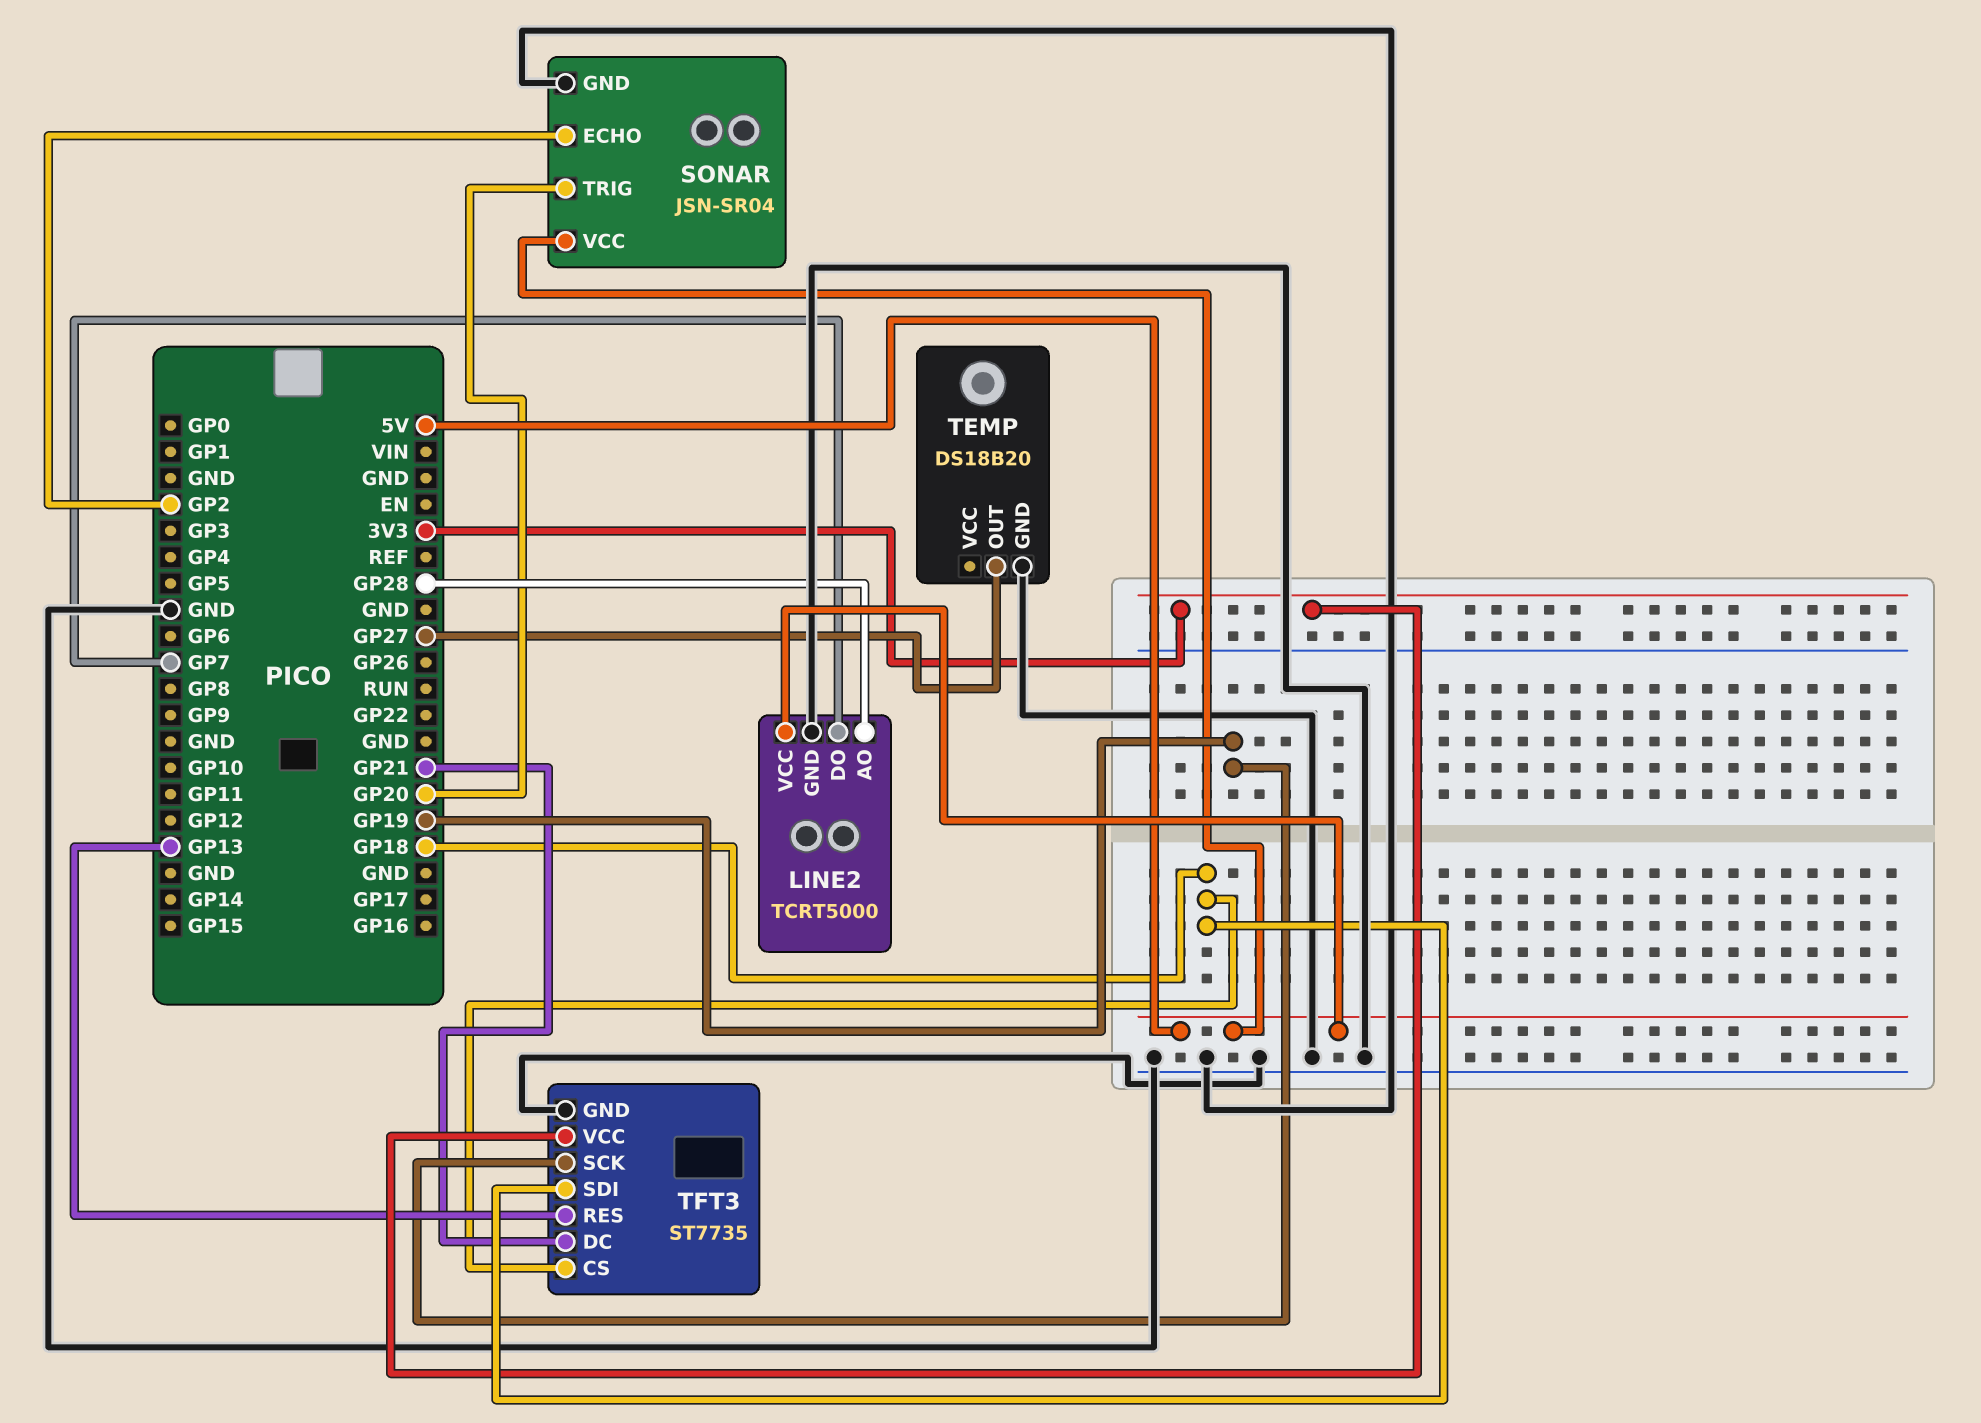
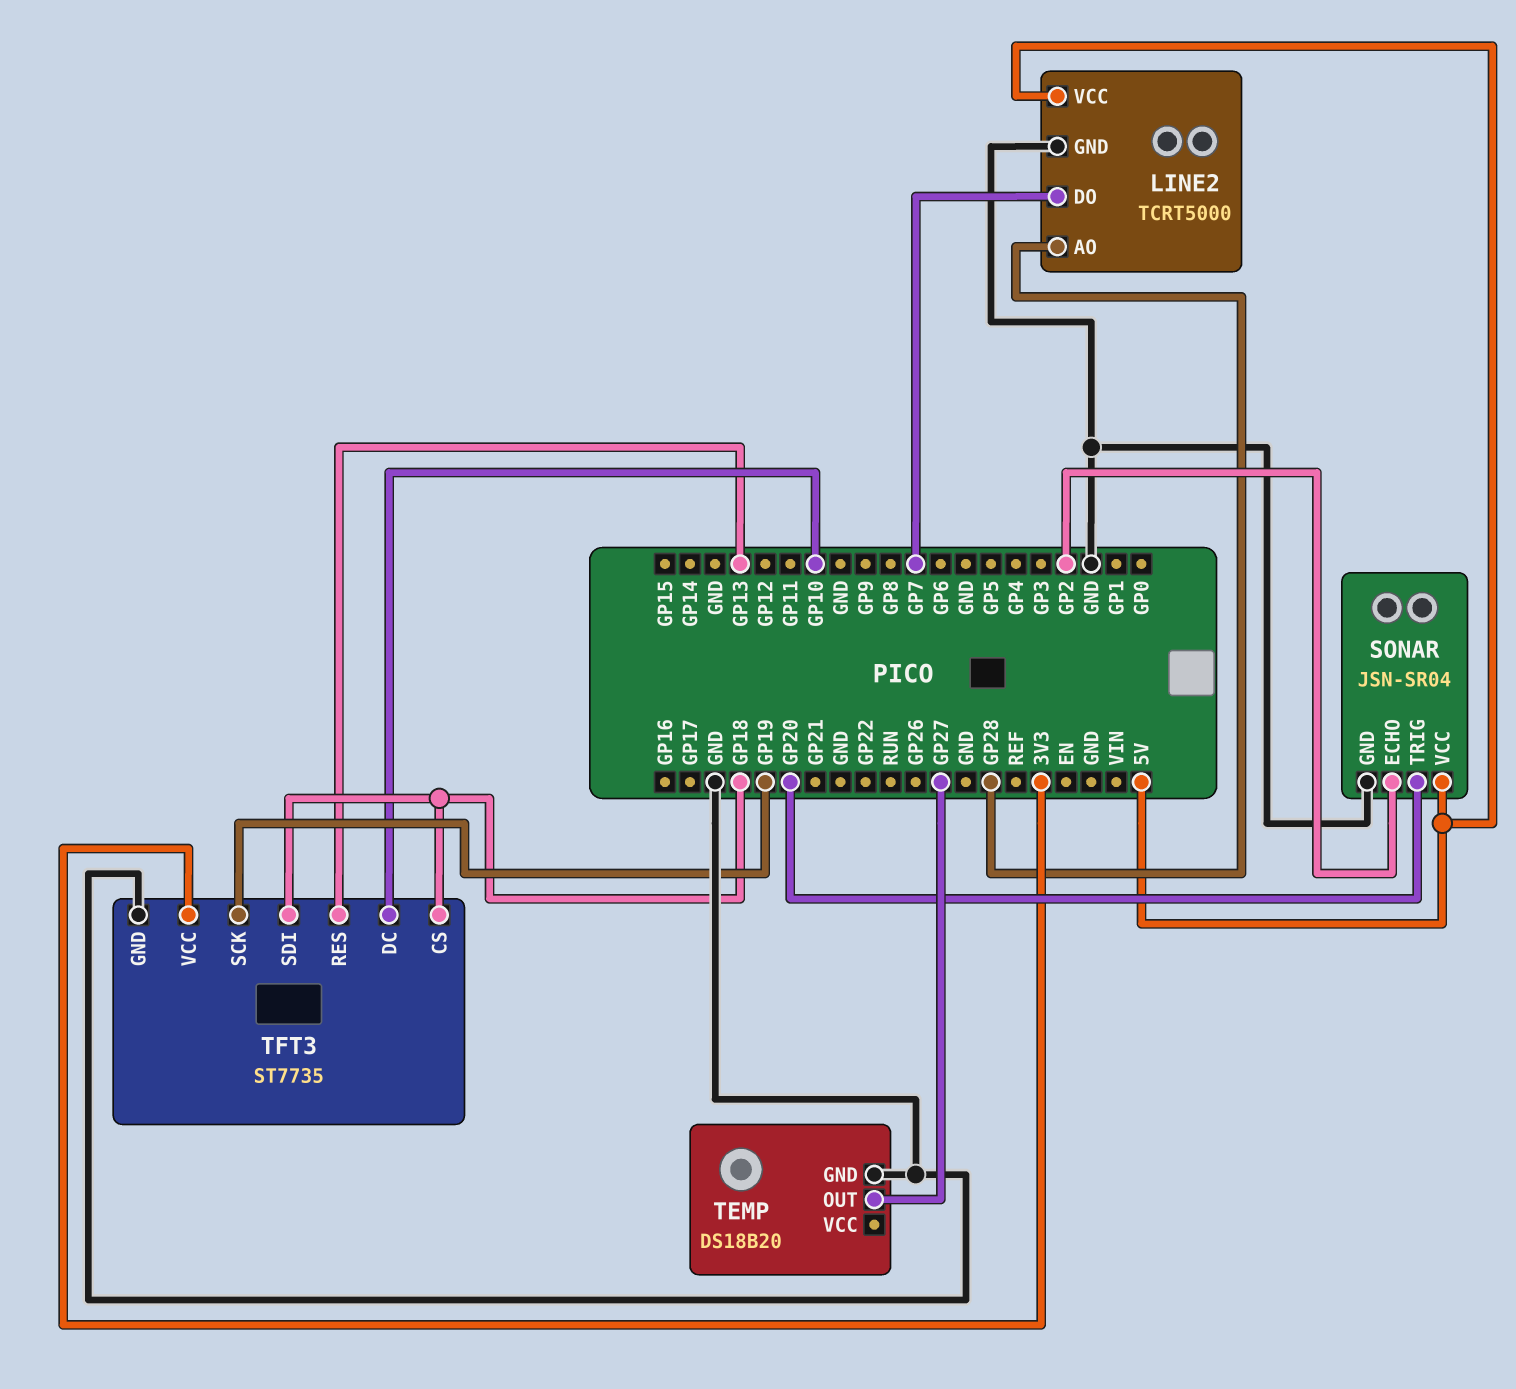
TFT3 pin DC: GP21 -> GP10

